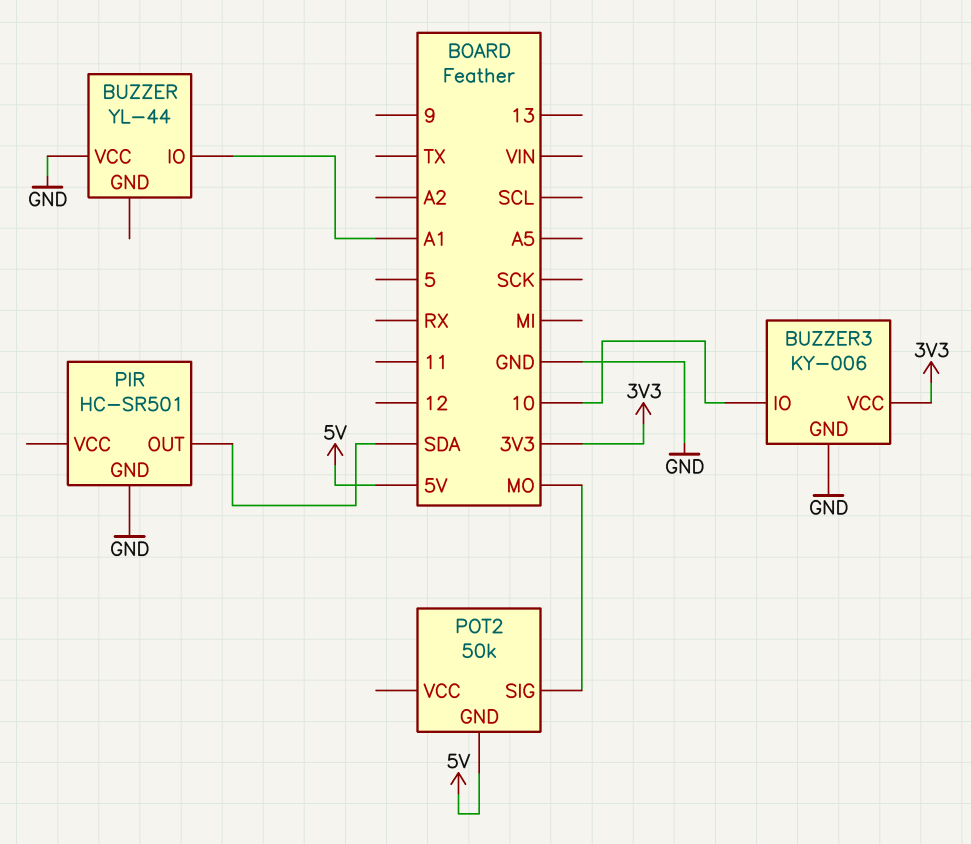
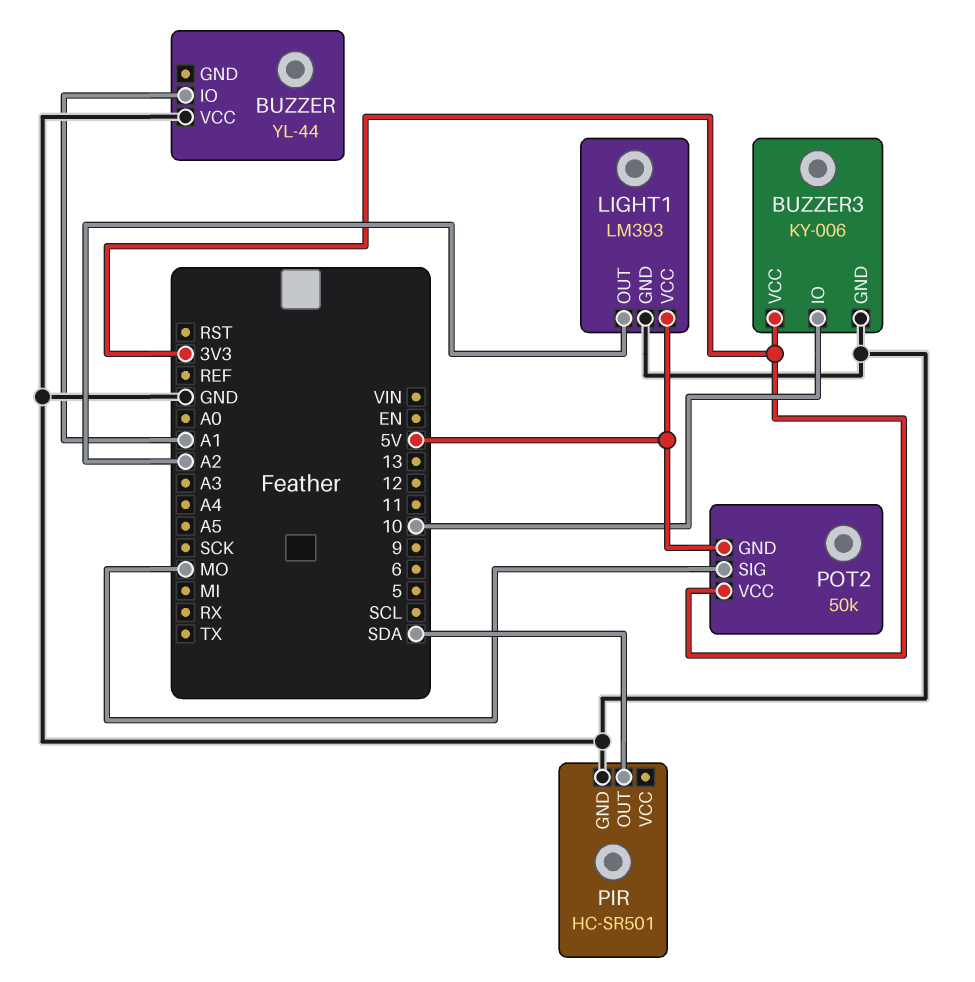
LIGHT1: none -> LM393
LIGHT1 pin GND: none -> GND
LIGHT1 pin OUT: none -> A2
LIGHT1 pin VCC: none -> 5V
POT2 pin VCC: none -> 3V3

